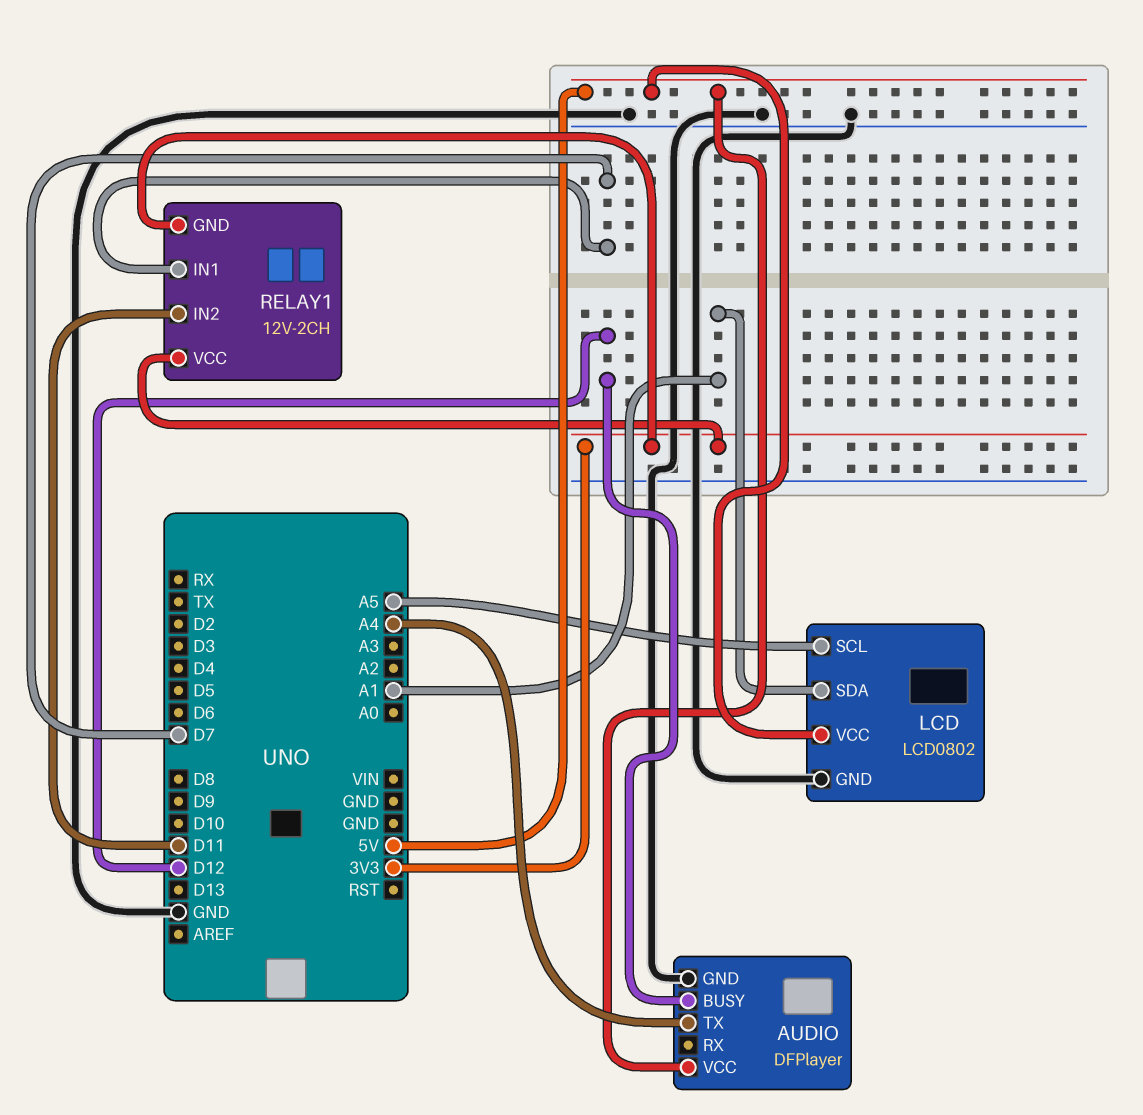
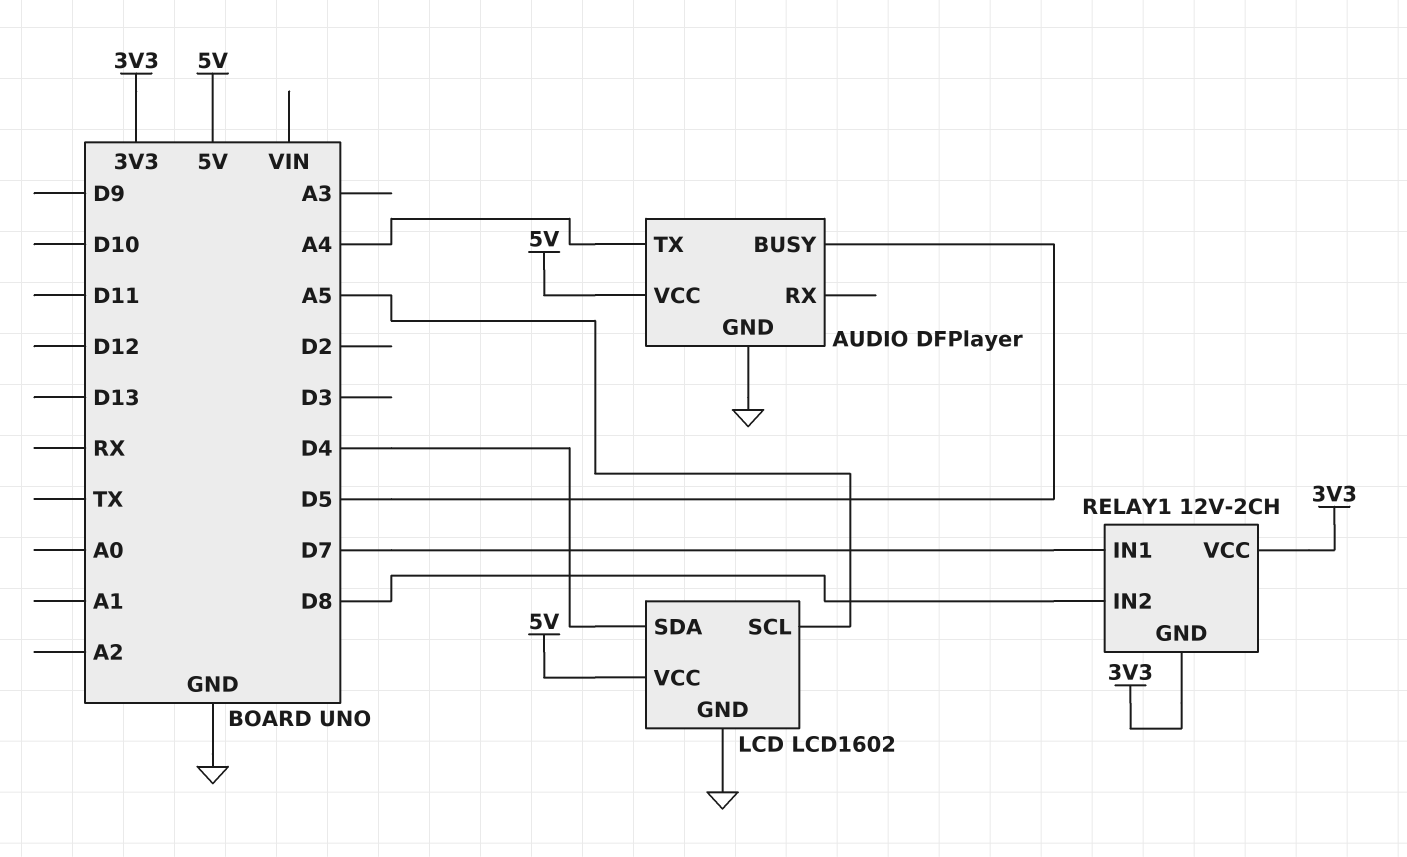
AUDIO pin BUSY: D12 -> D5
LCD: LCD0802 -> LCD1602
LCD pin SDA: A1 -> D4
RELAY1 pin IN2: D11 -> D8

